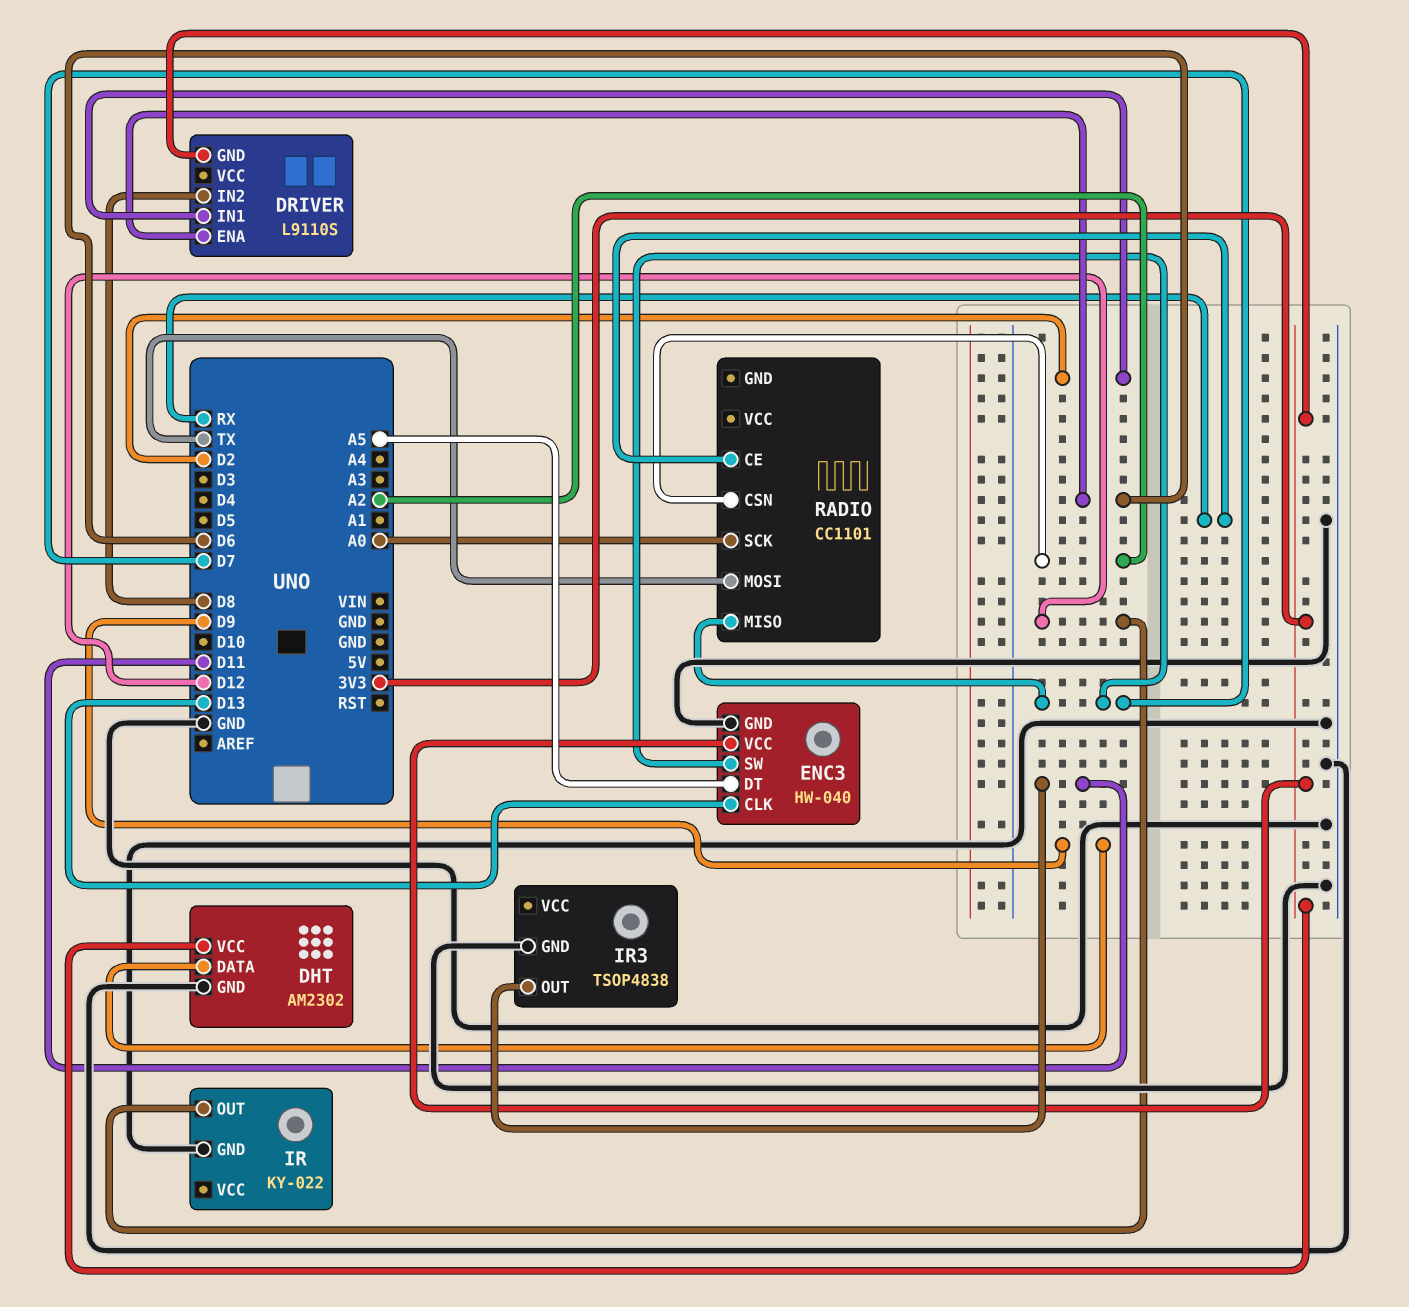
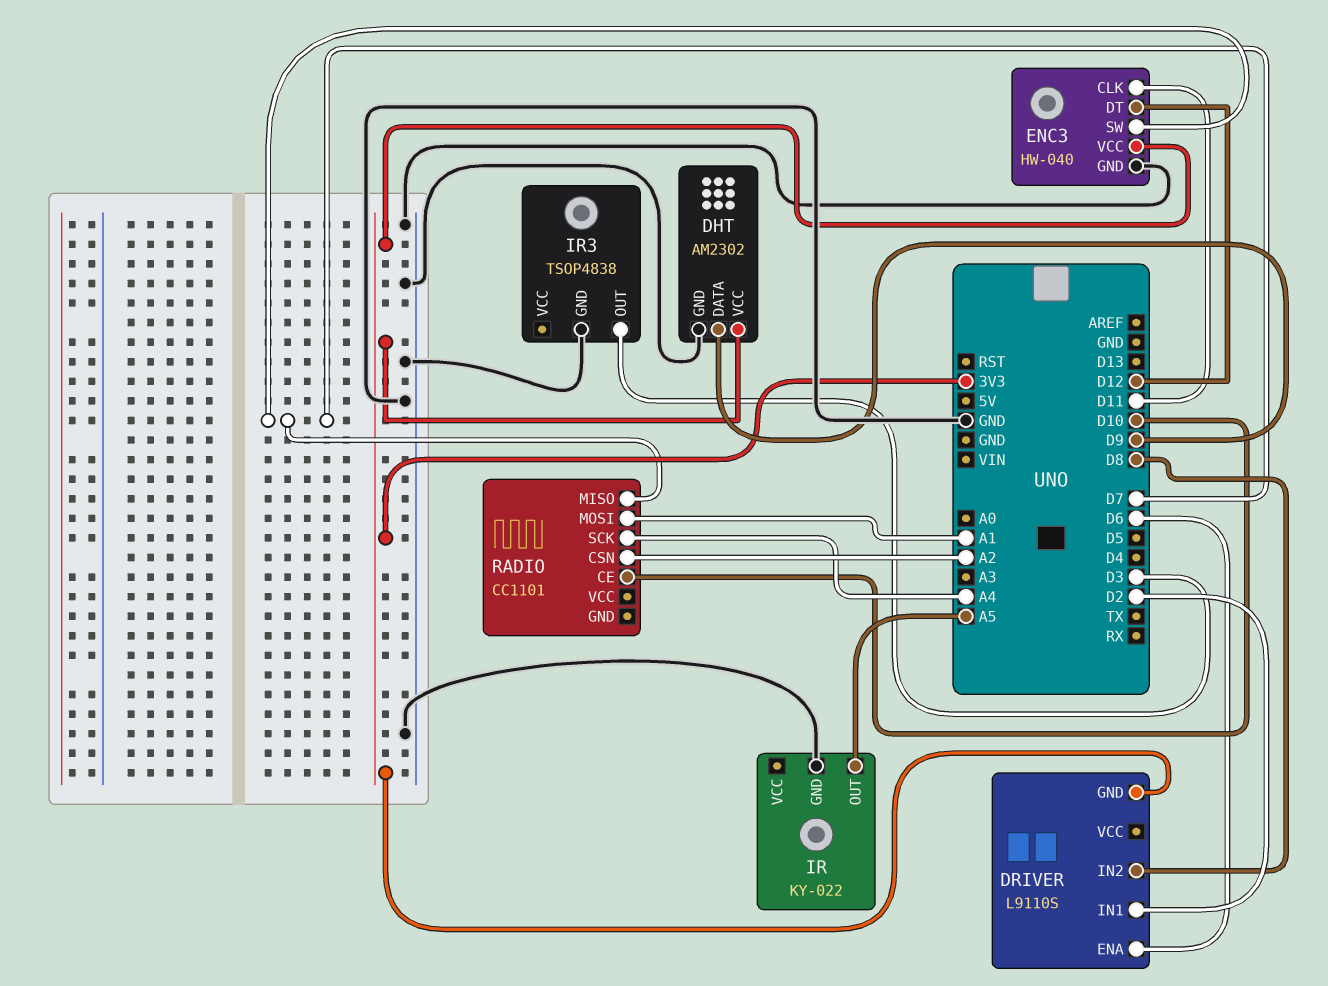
ENC3 pin CLK: D13 -> D11
ENC3 pin DT: A5 -> D12
IR pin OUT: D12 -> A5
IR3 pin OUT: D11 -> D3
RADIO pin CE: RX -> D10
RADIO pin MOSI: TX -> A1
RADIO pin SCK: A0 -> A4

